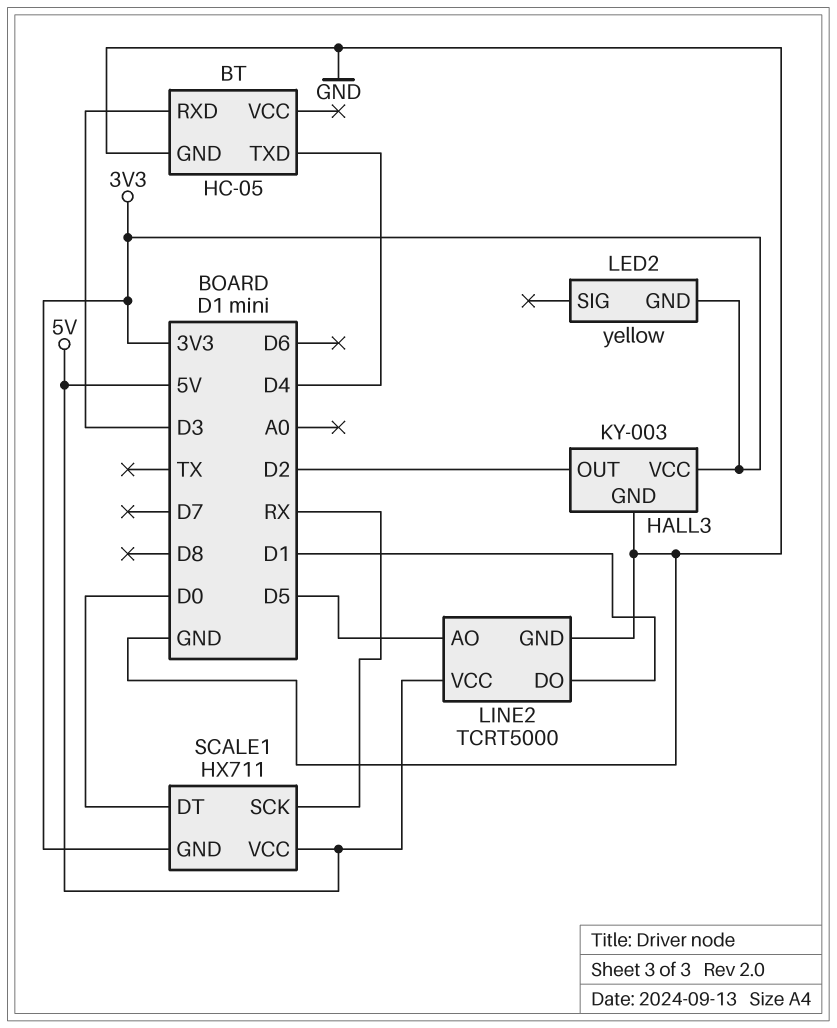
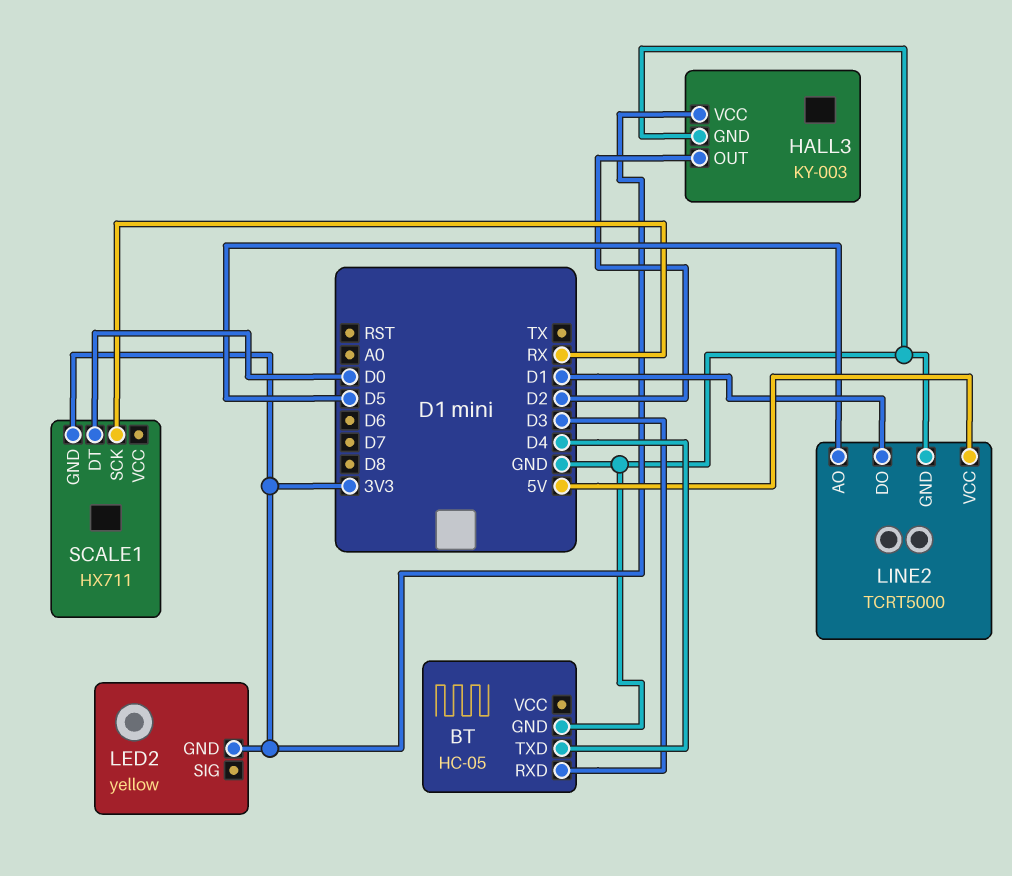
SCALE1 pin VCC: 5V -> none

